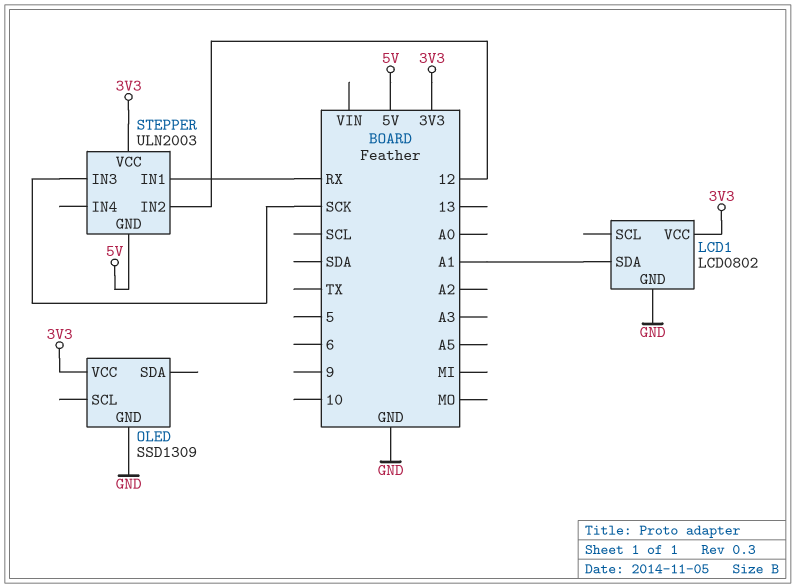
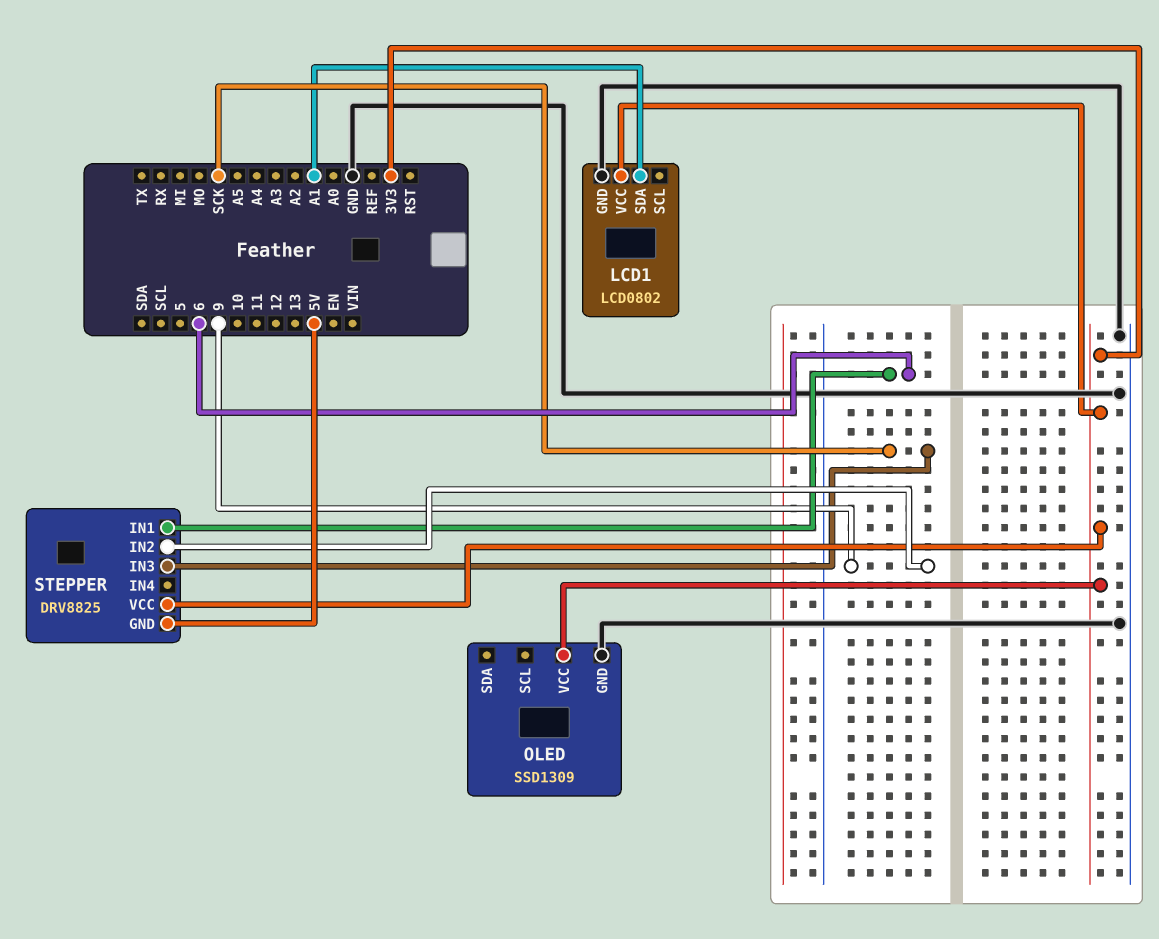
STEPPER: ULN2003 -> DRV8825
STEPPER pin IN1: RX -> 6
STEPPER pin IN2: 12 -> 9

